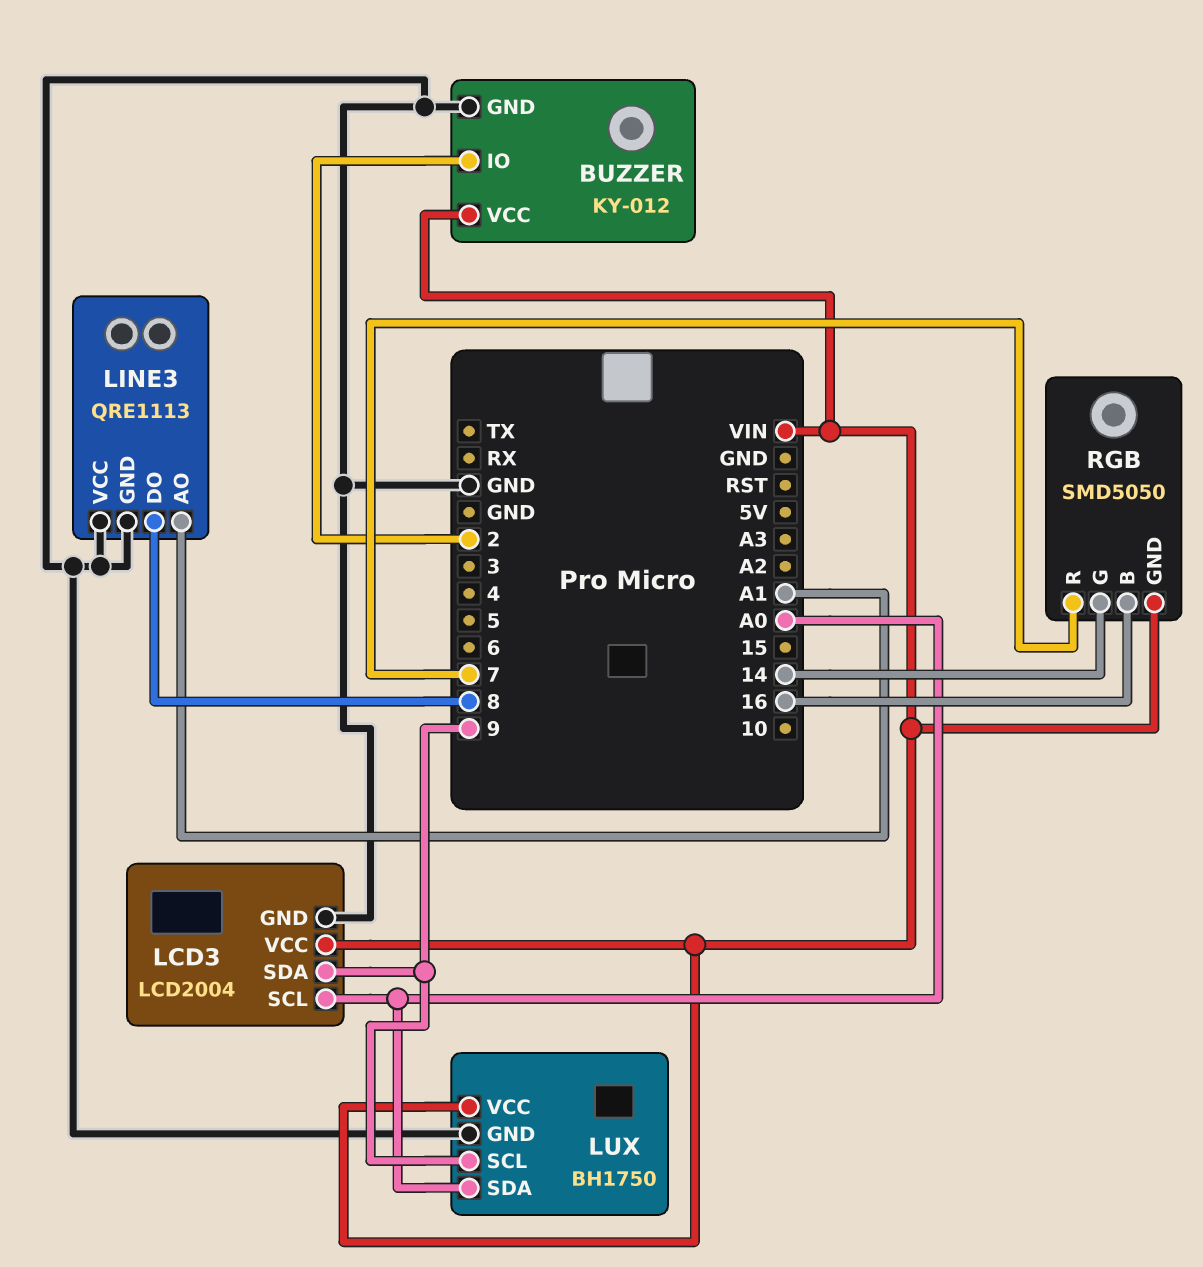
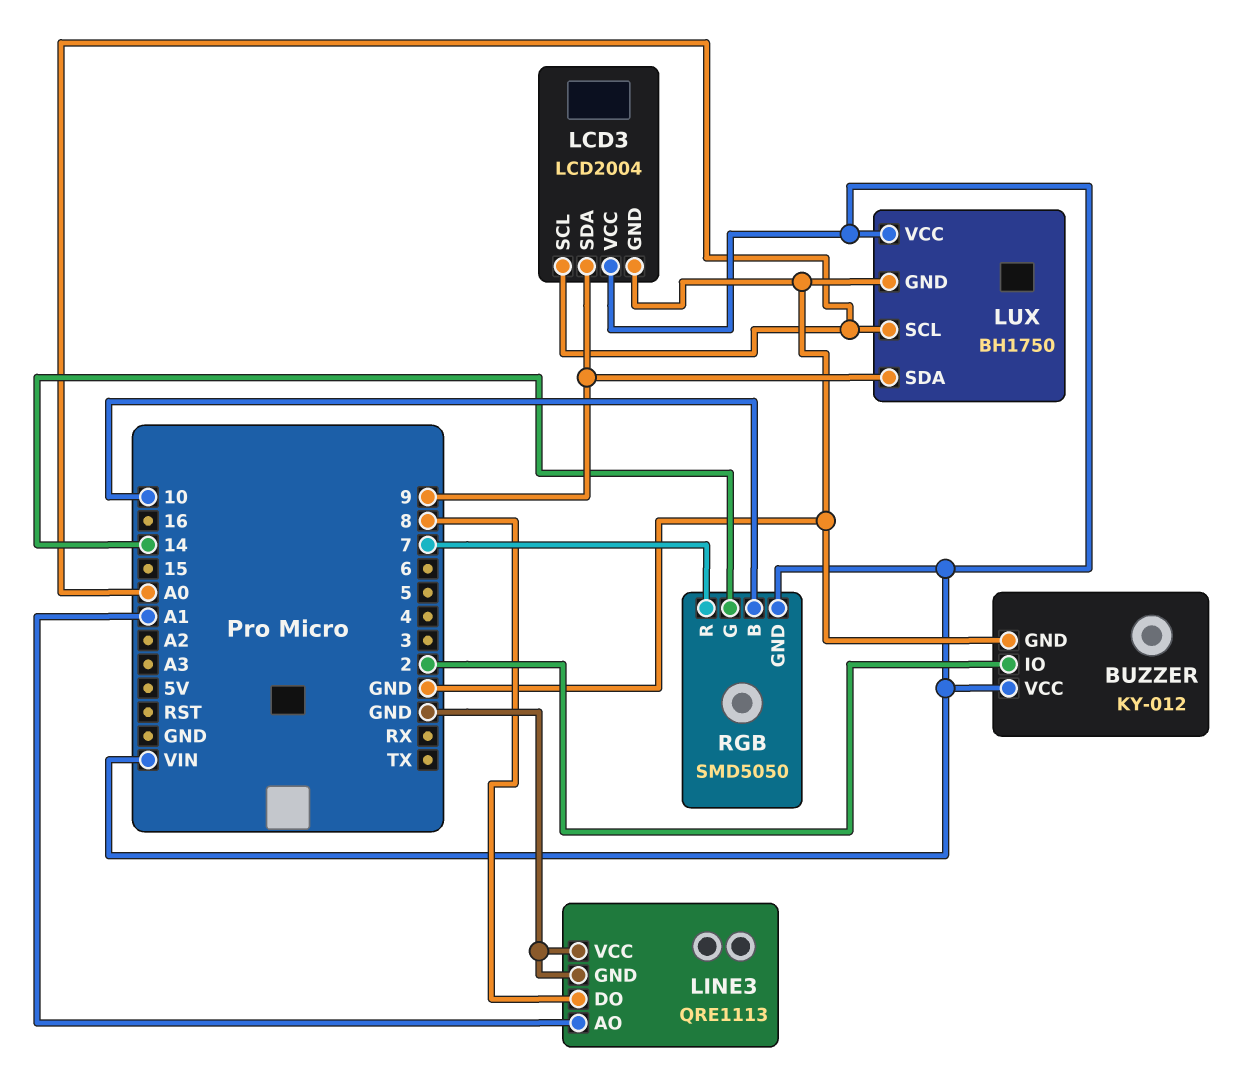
LUX pin SCL: 9 -> A0
LUX pin SDA: A0 -> 9
RGB pin B: 16 -> 10

